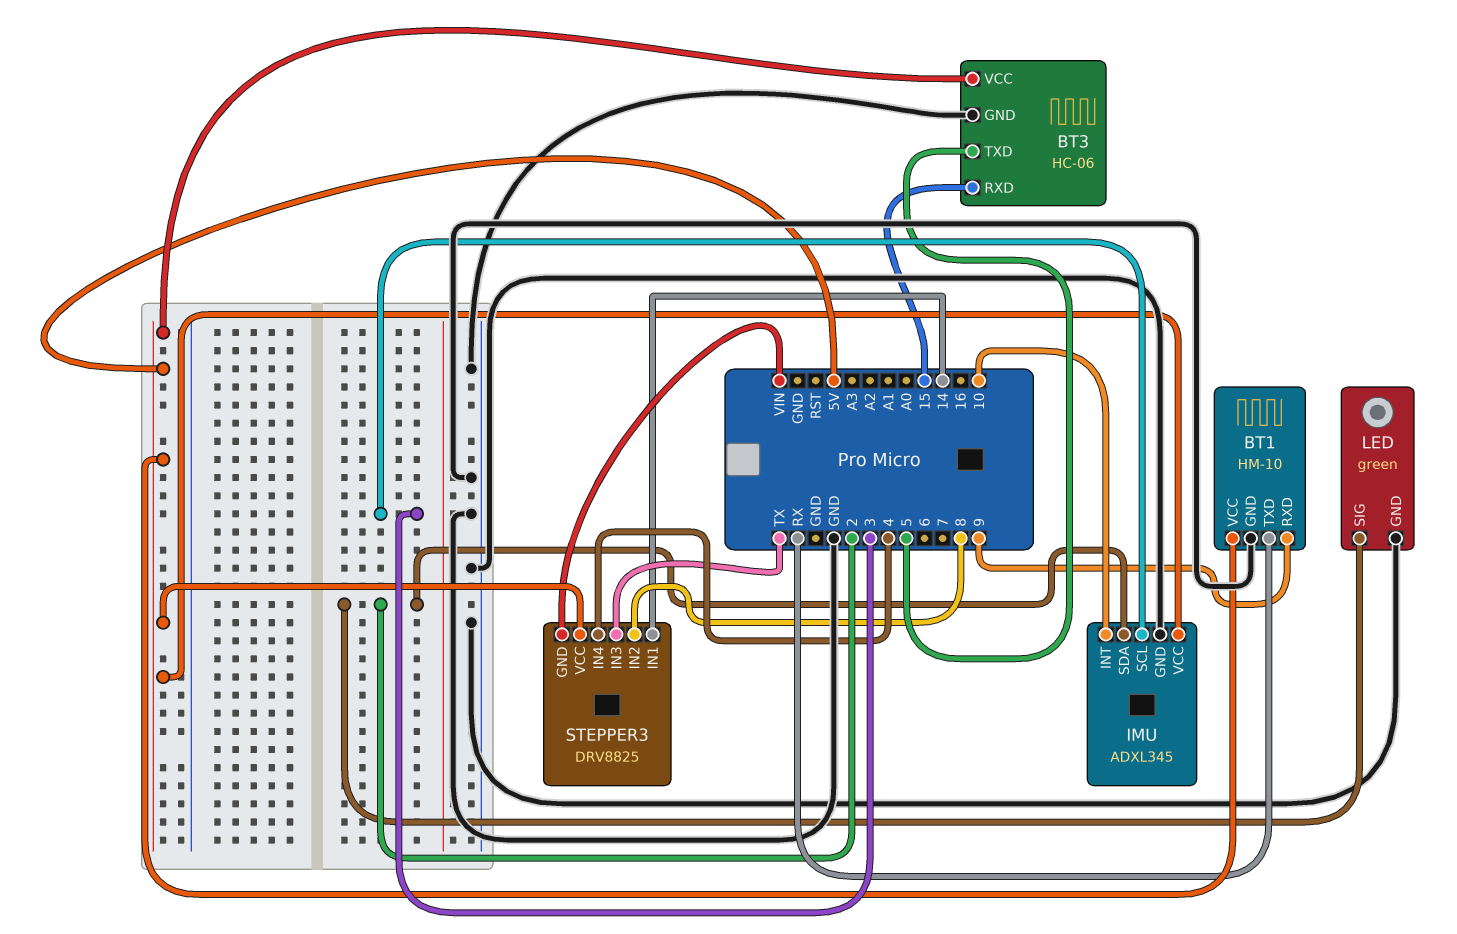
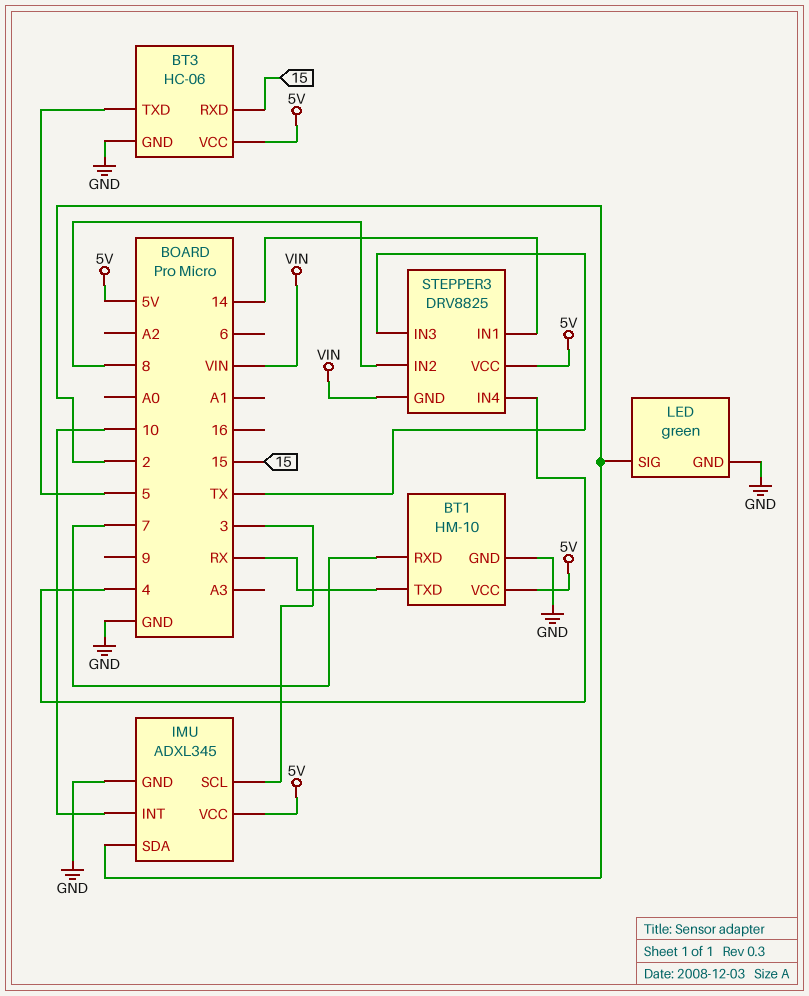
BT1 pin RXD: 9 -> 7

